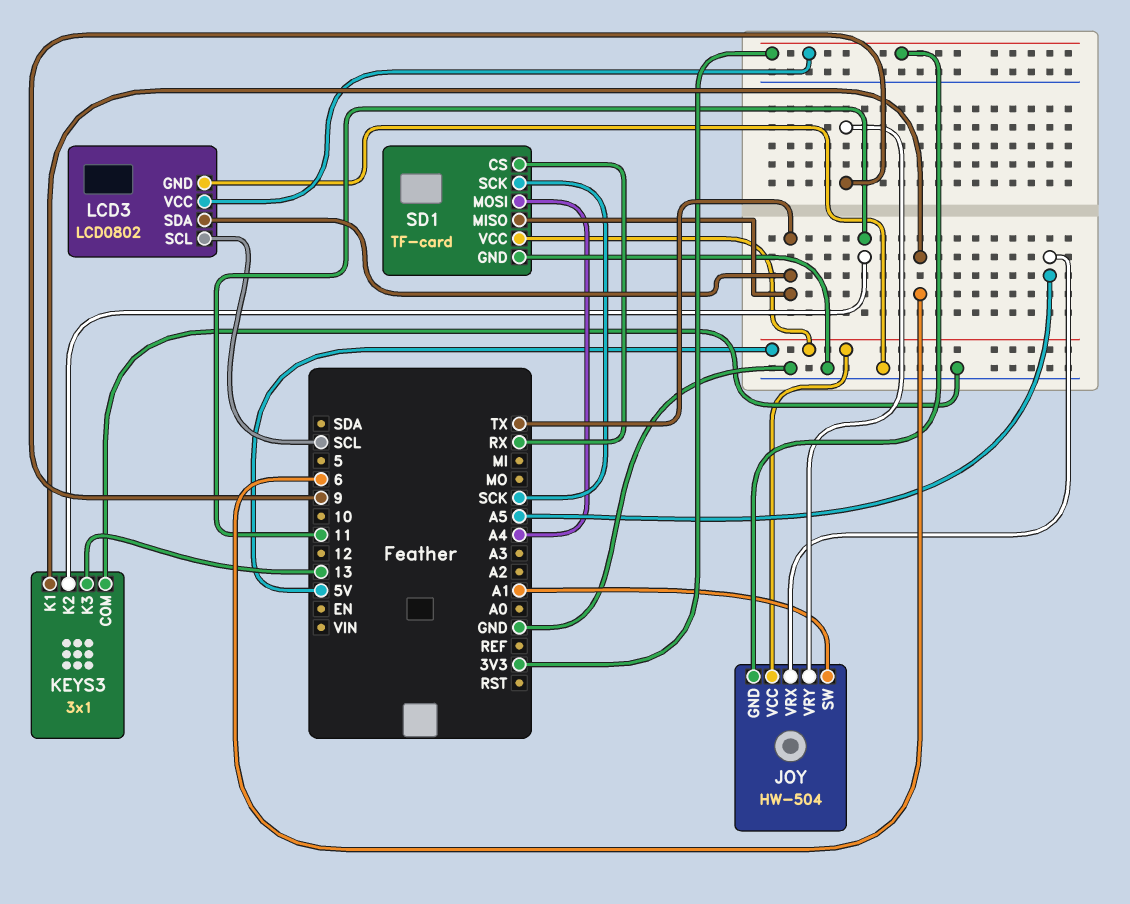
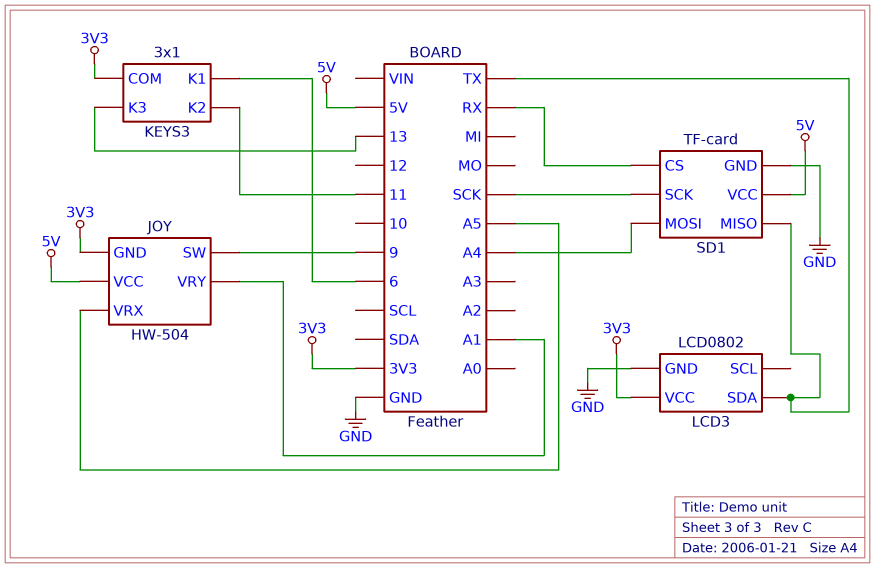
JOY pin SW: A1 -> 9
JOY pin VRY: 9 -> A1
KEYS3 pin COM: GND -> 3V3
LCD3 pin SCL: SCL -> none

